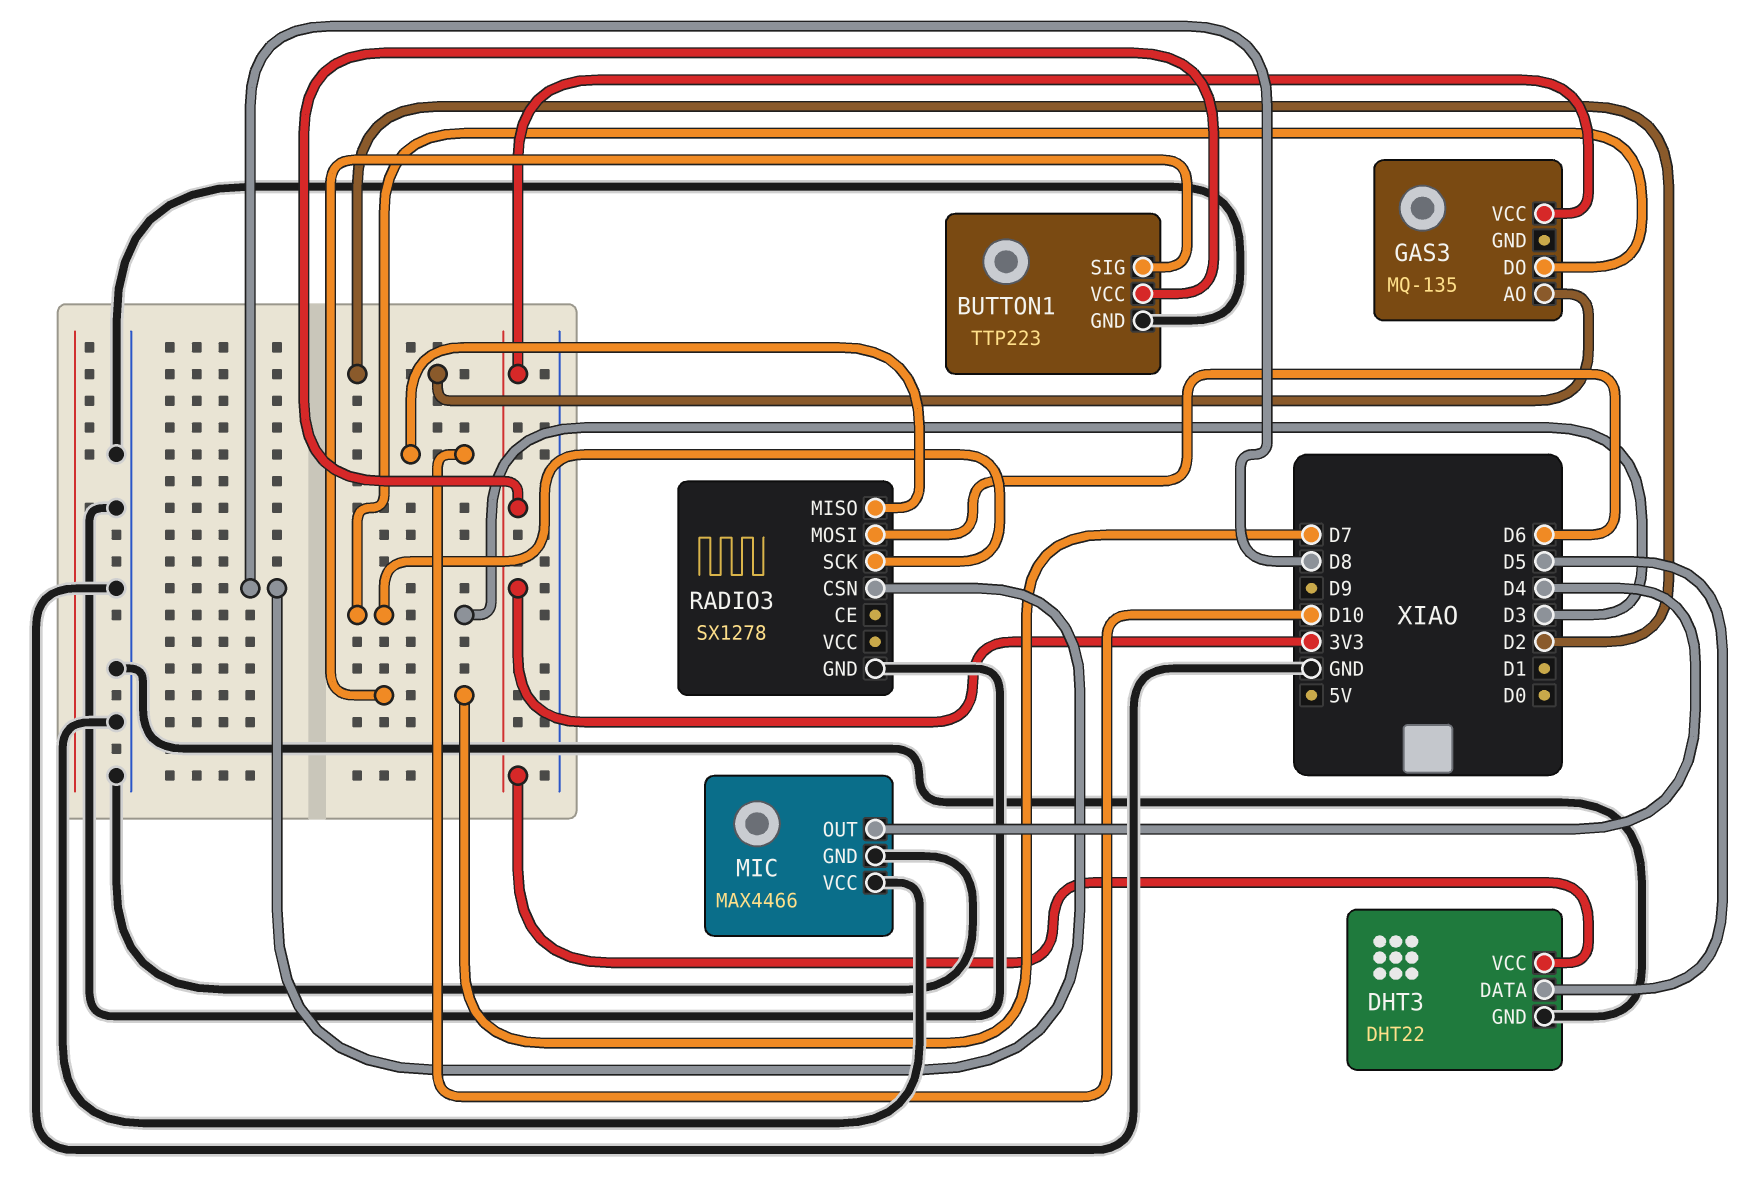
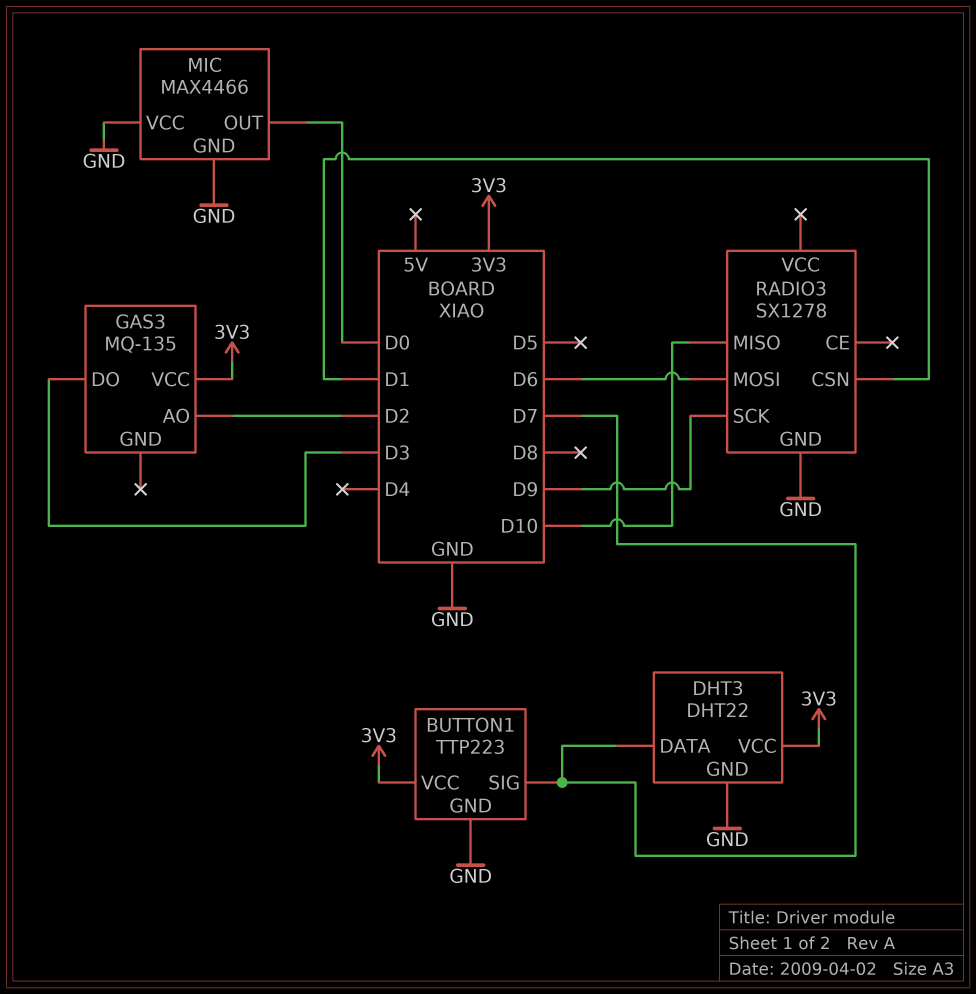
DHT3 pin DATA: D5 -> D7
MIC pin OUT: D4 -> D0
RADIO3 pin CSN: D8 -> D1
RADIO3 pin SCK: D3 -> D9

